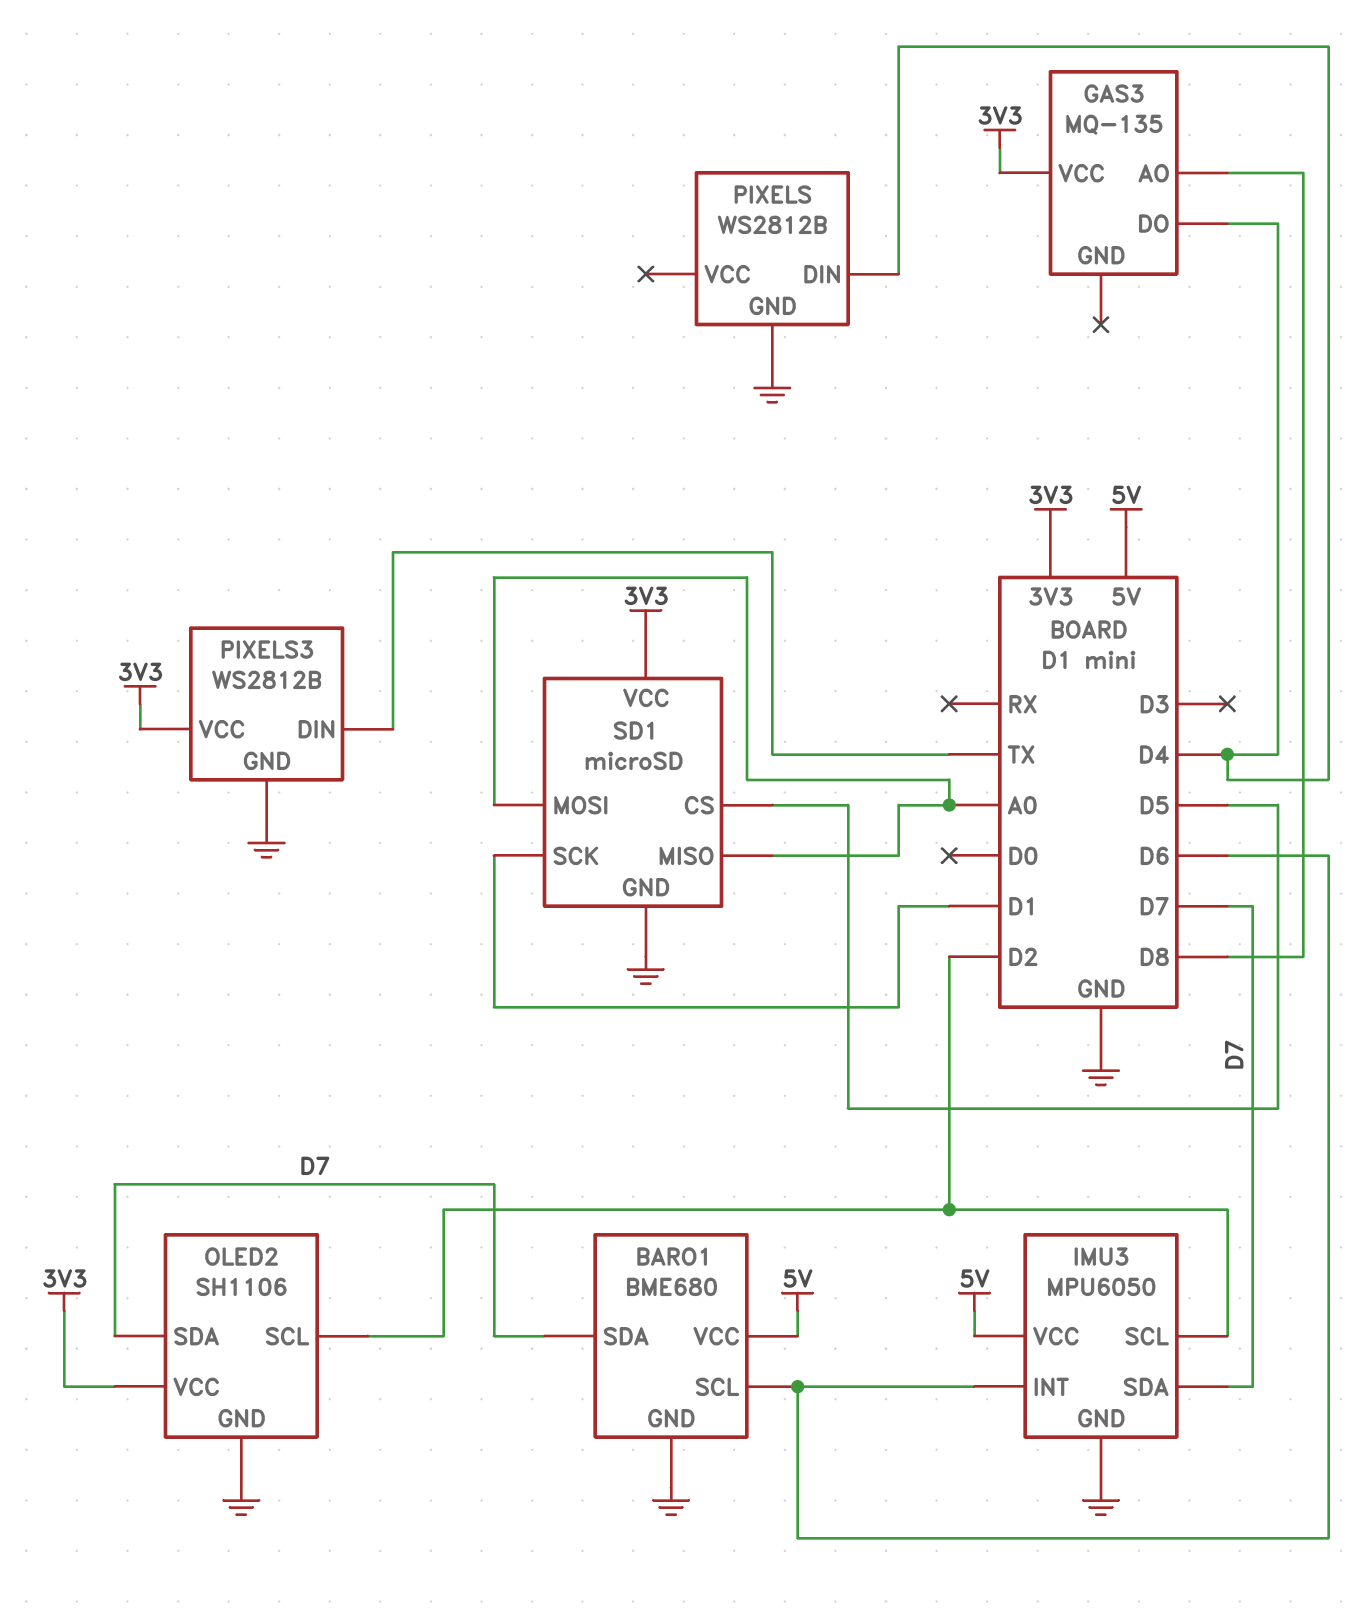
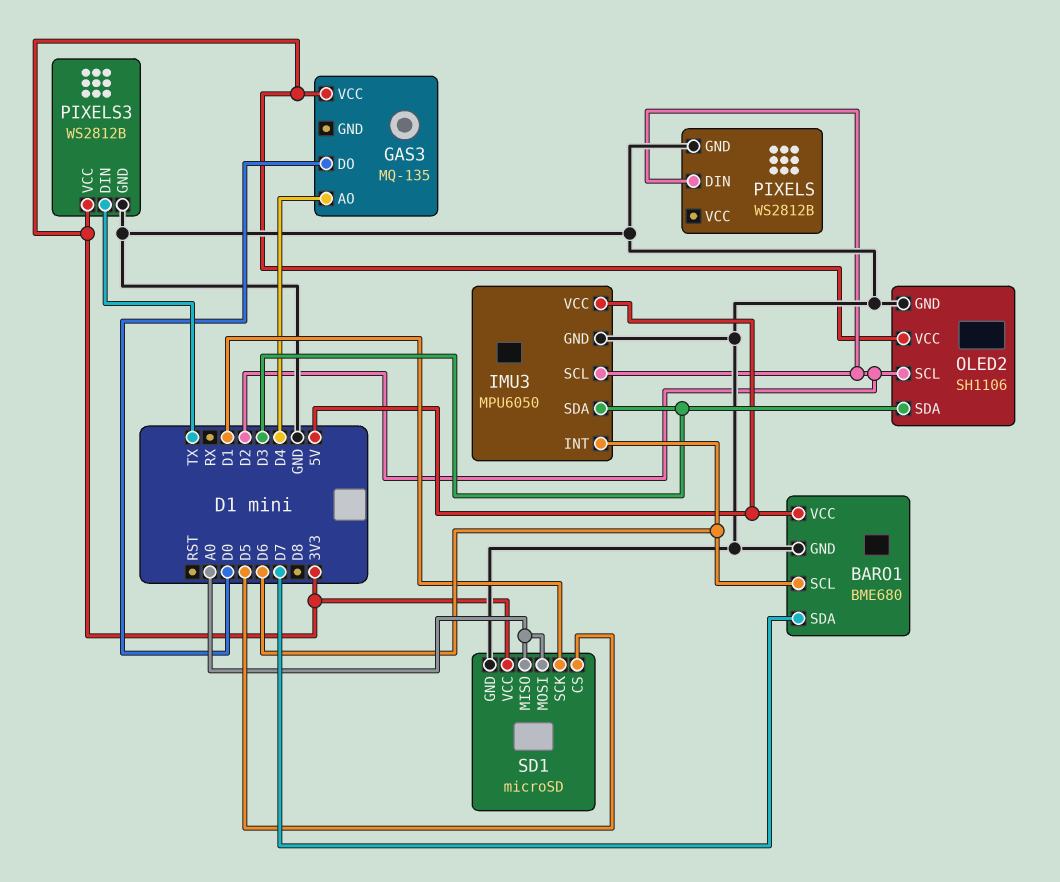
GAS3 pin AO: D8 -> D4
GAS3 pin DO: D4 -> D0
IMU3 pin SDA: D7 -> D3
OLED2 pin SDA: D7 -> D3
PIXELS pin DIN: D4 -> D2

